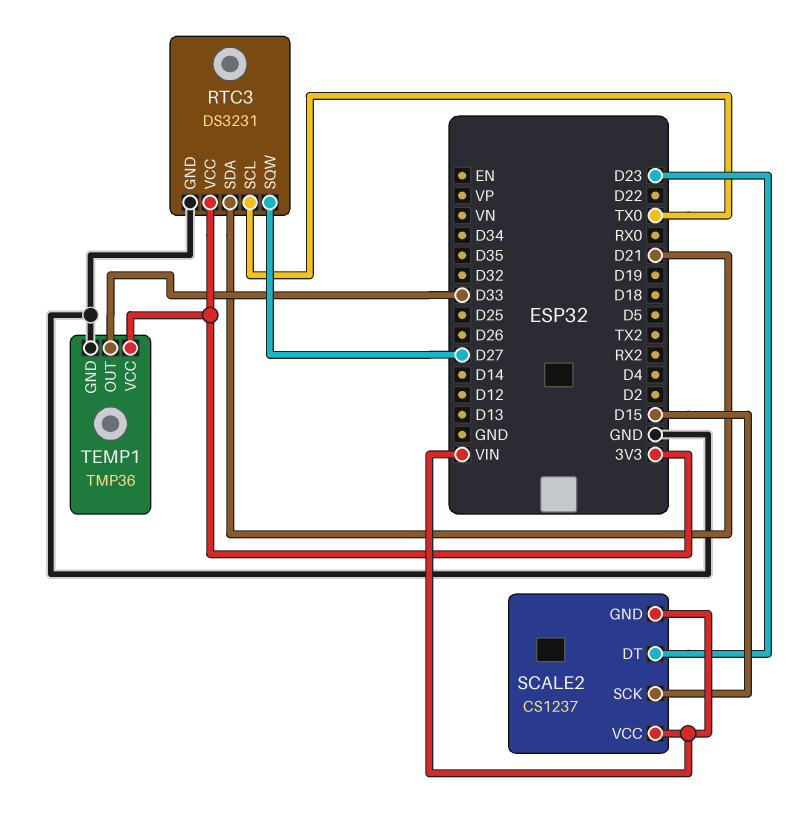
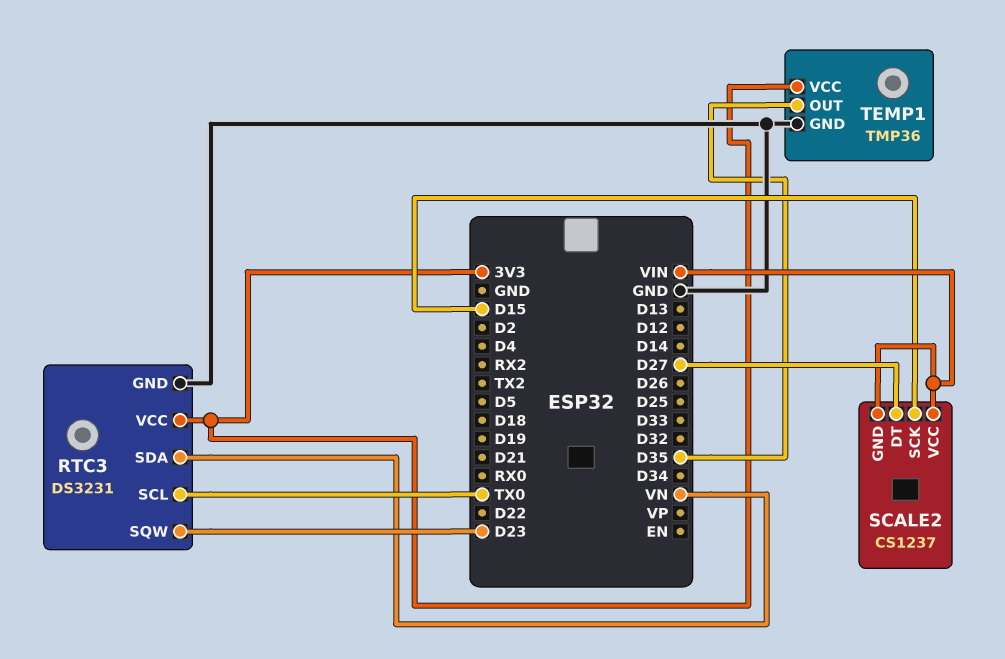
RTC3 pin SDA: D21 -> VN
RTC3 pin SQW: D27 -> D23
SCALE2 pin DT: D23 -> D27
TEMP1 pin OUT: D33 -> D35

